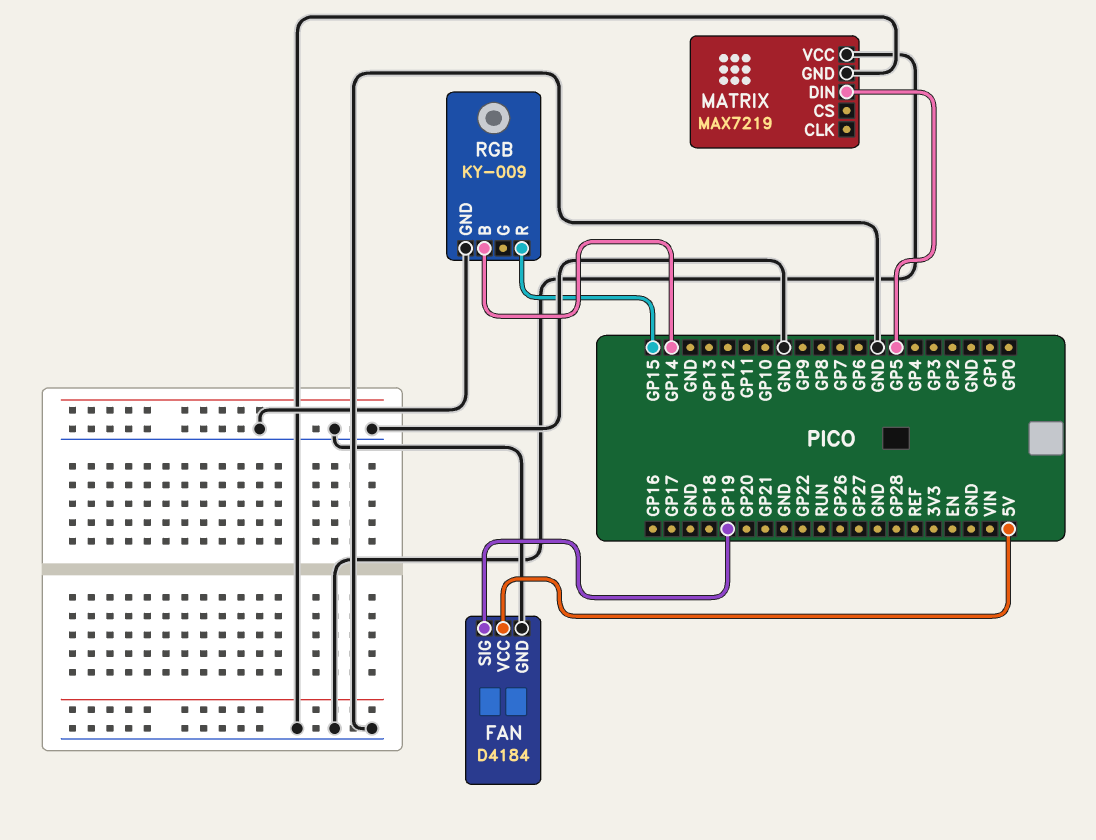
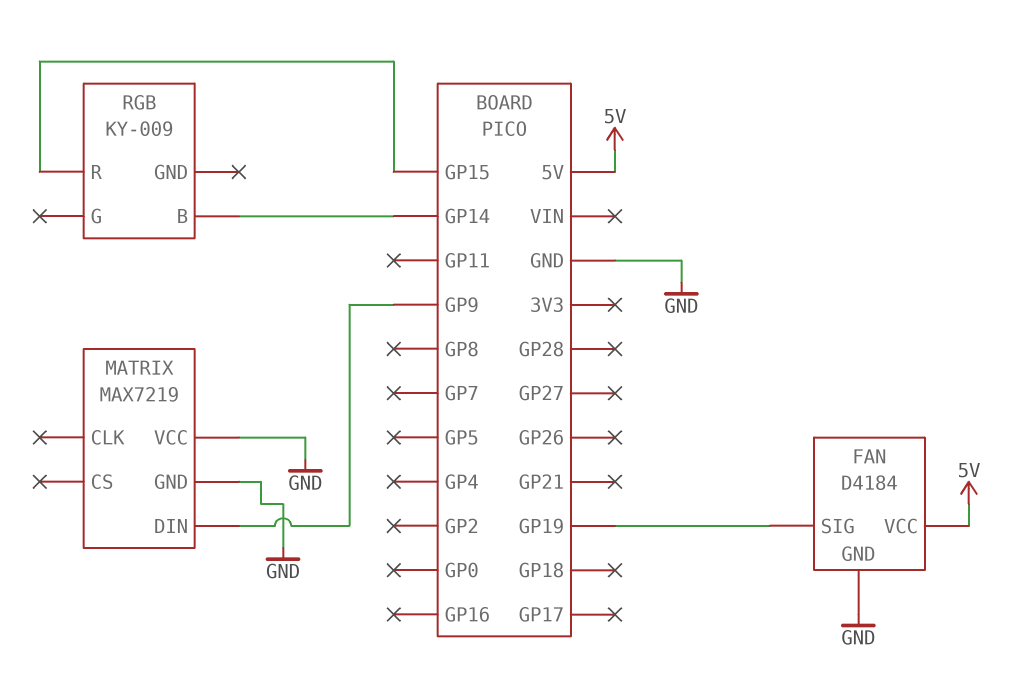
MATRIX pin DIN: GP5 -> GP9
RGB pin GND: GND -> none

